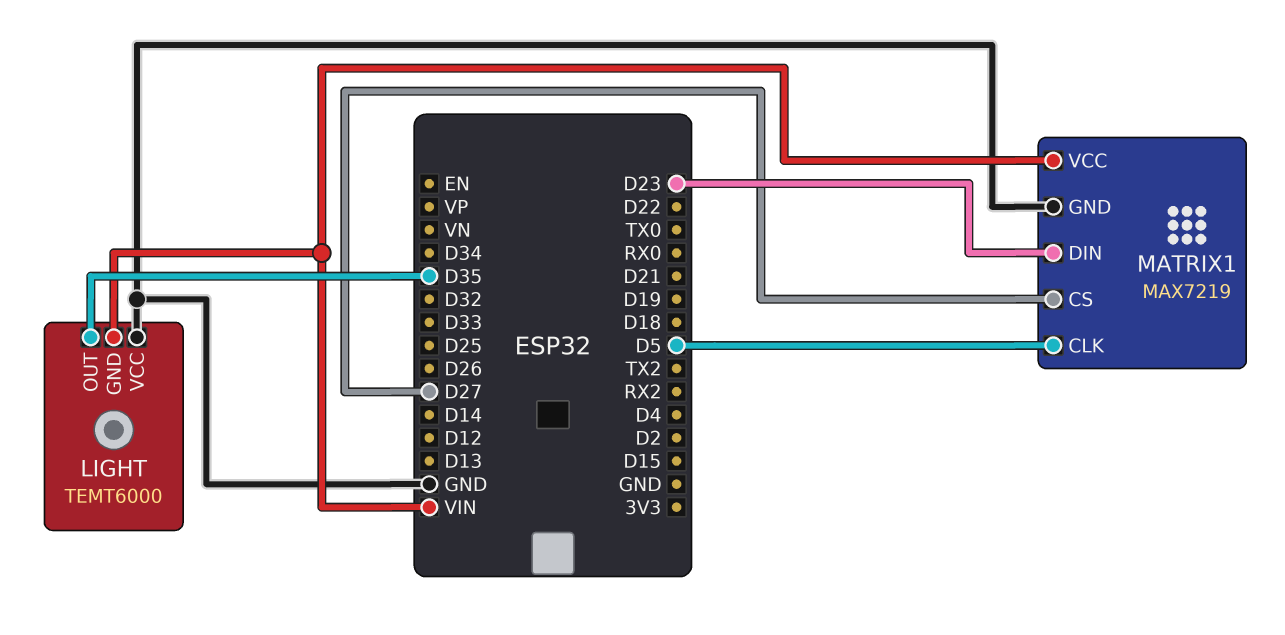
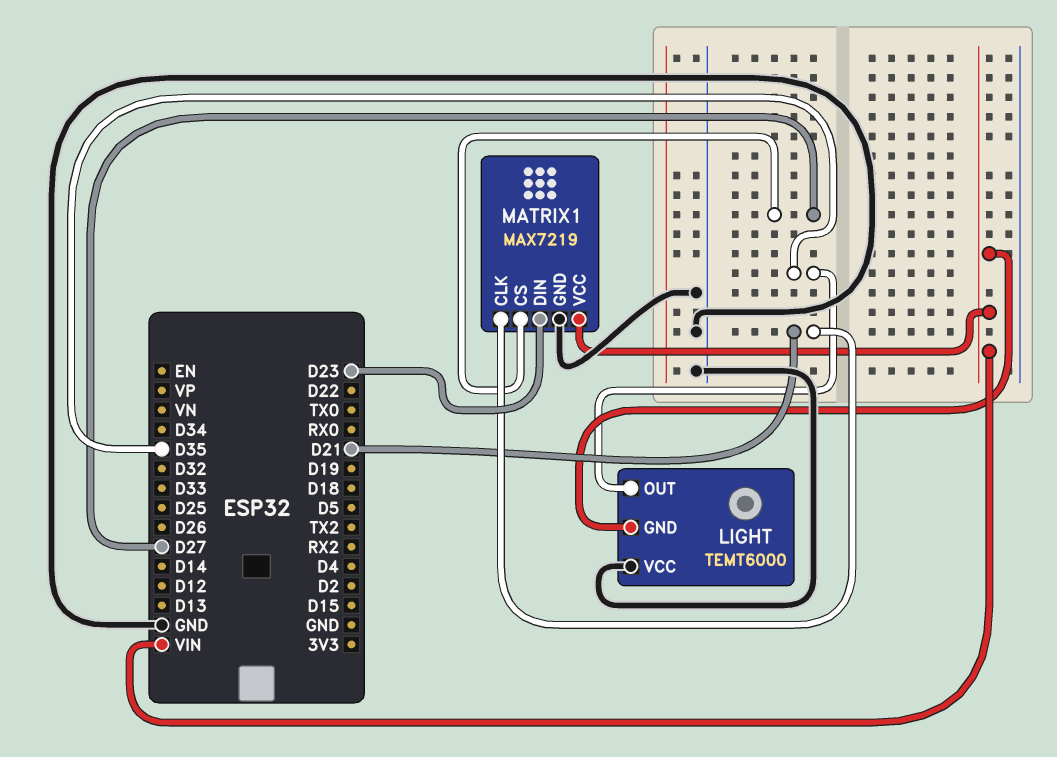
MATRIX1 pin CLK: D5 -> D21

